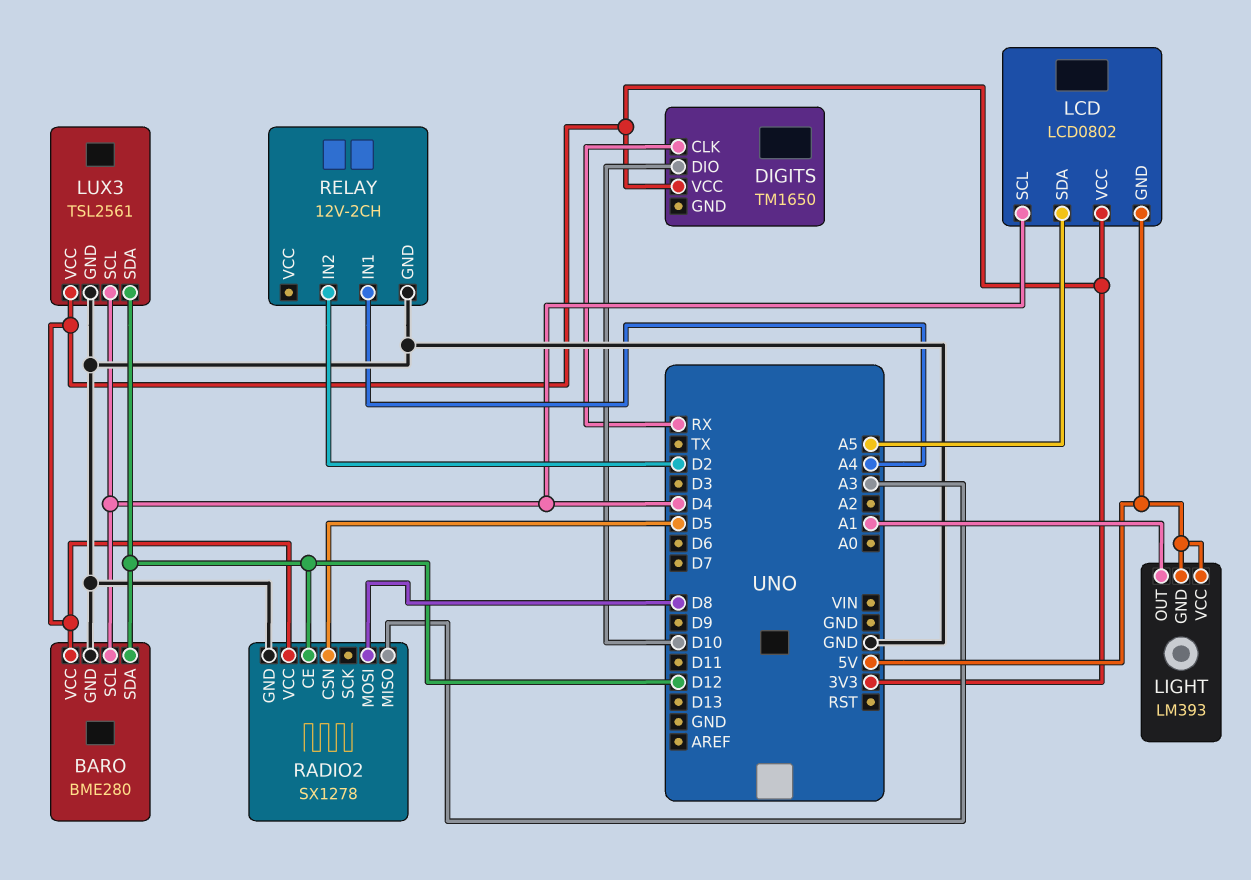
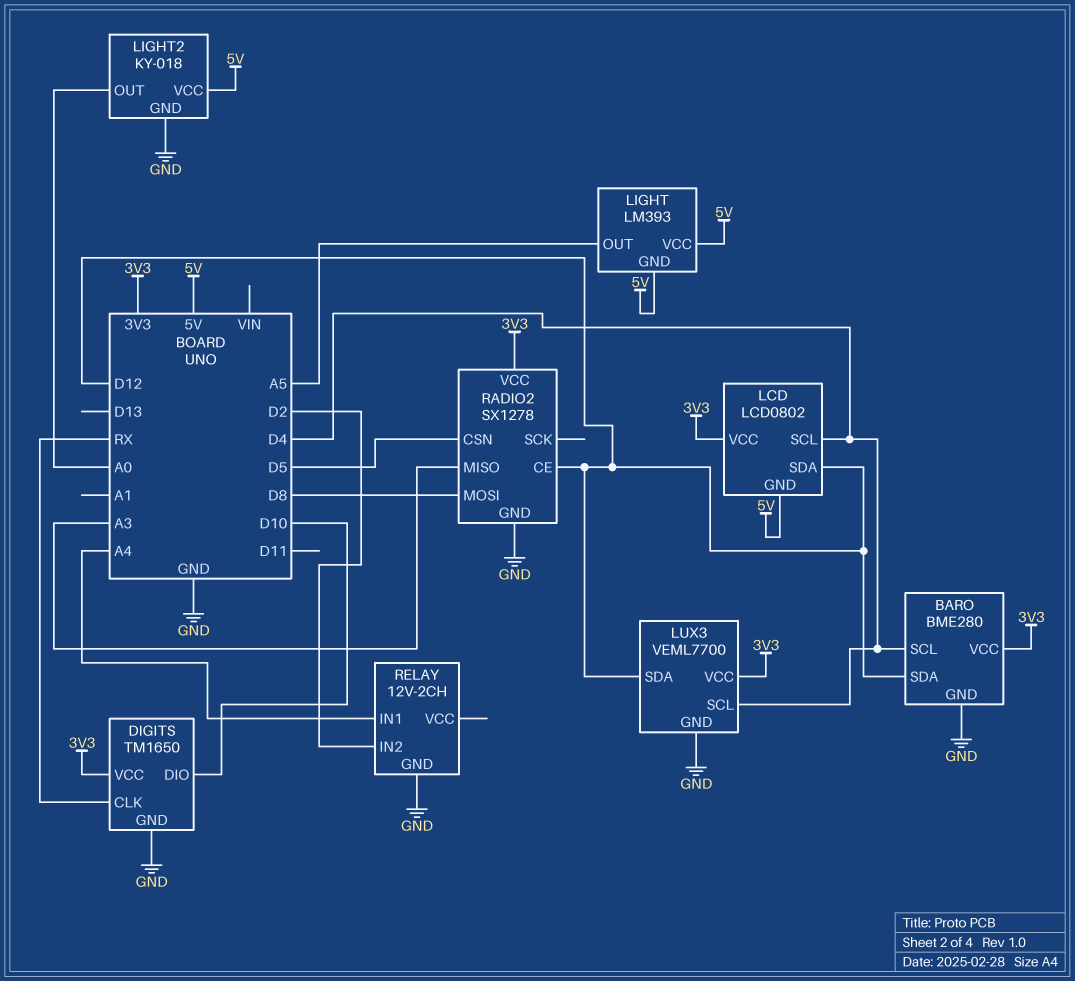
DIGITS pin GND: none -> GND
LCD pin SDA: A5 -> D12
LIGHT pin OUT: A1 -> A5
LIGHT2: none -> KY-018
LIGHT2 pin GND: none -> GND
LIGHT2 pin OUT: none -> A0
LIGHT2 pin VCC: none -> 5V
LUX3: TSL2561 -> VEML7700

